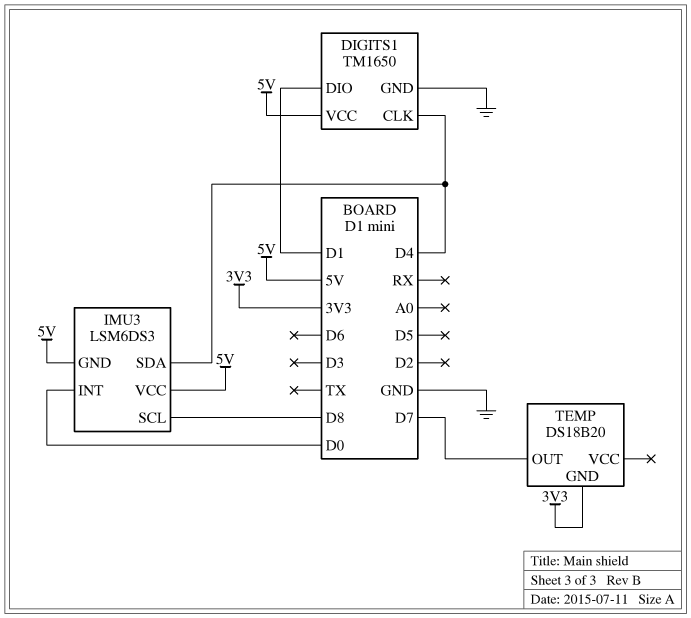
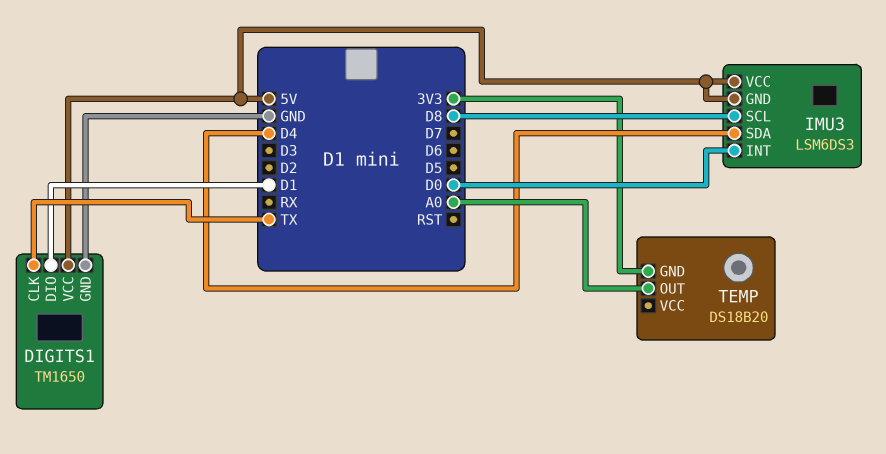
DIGITS1 pin CLK: D4 -> TX
TEMP pin OUT: D7 -> A0

